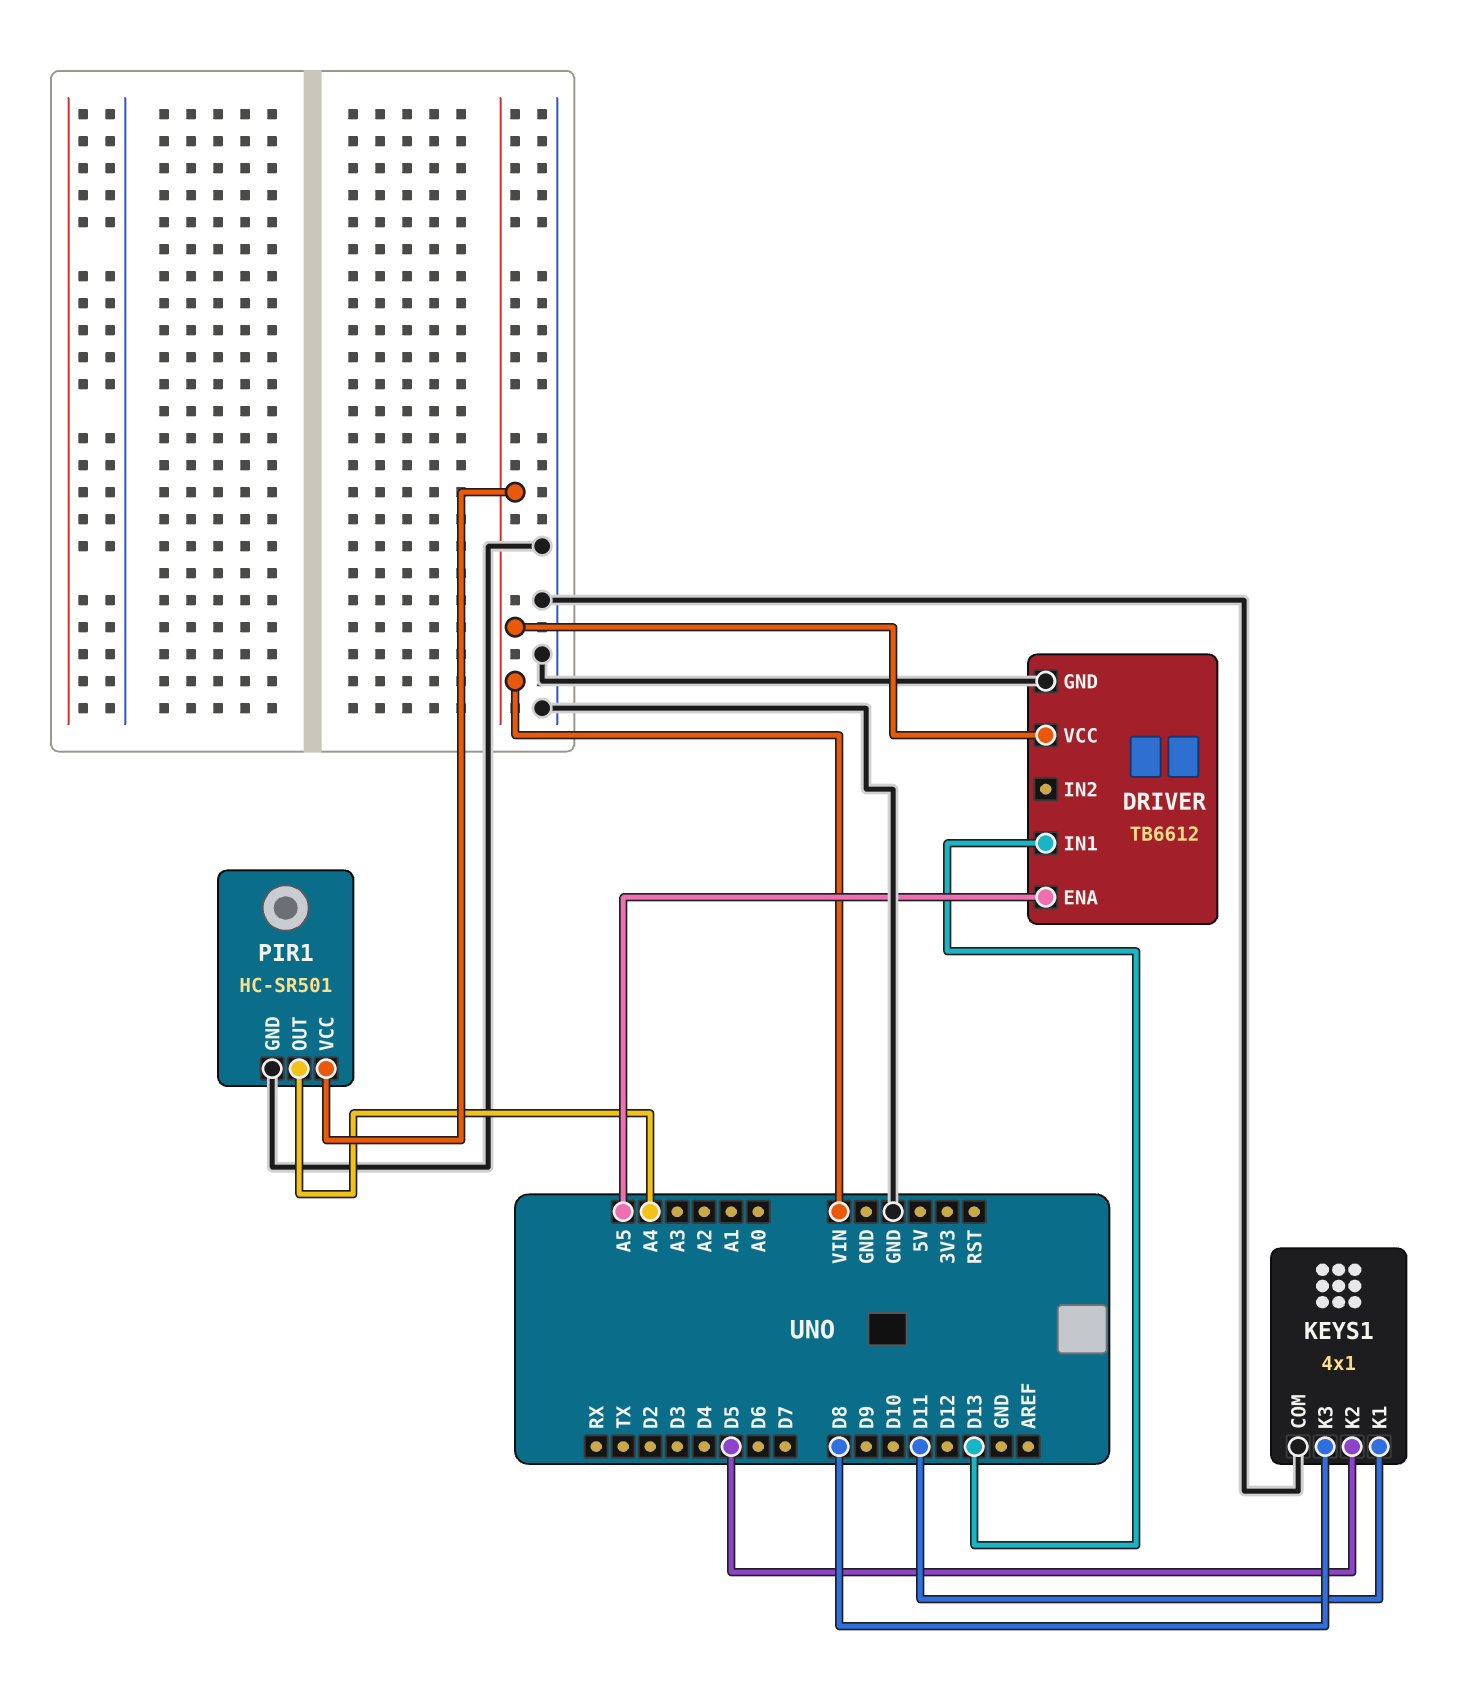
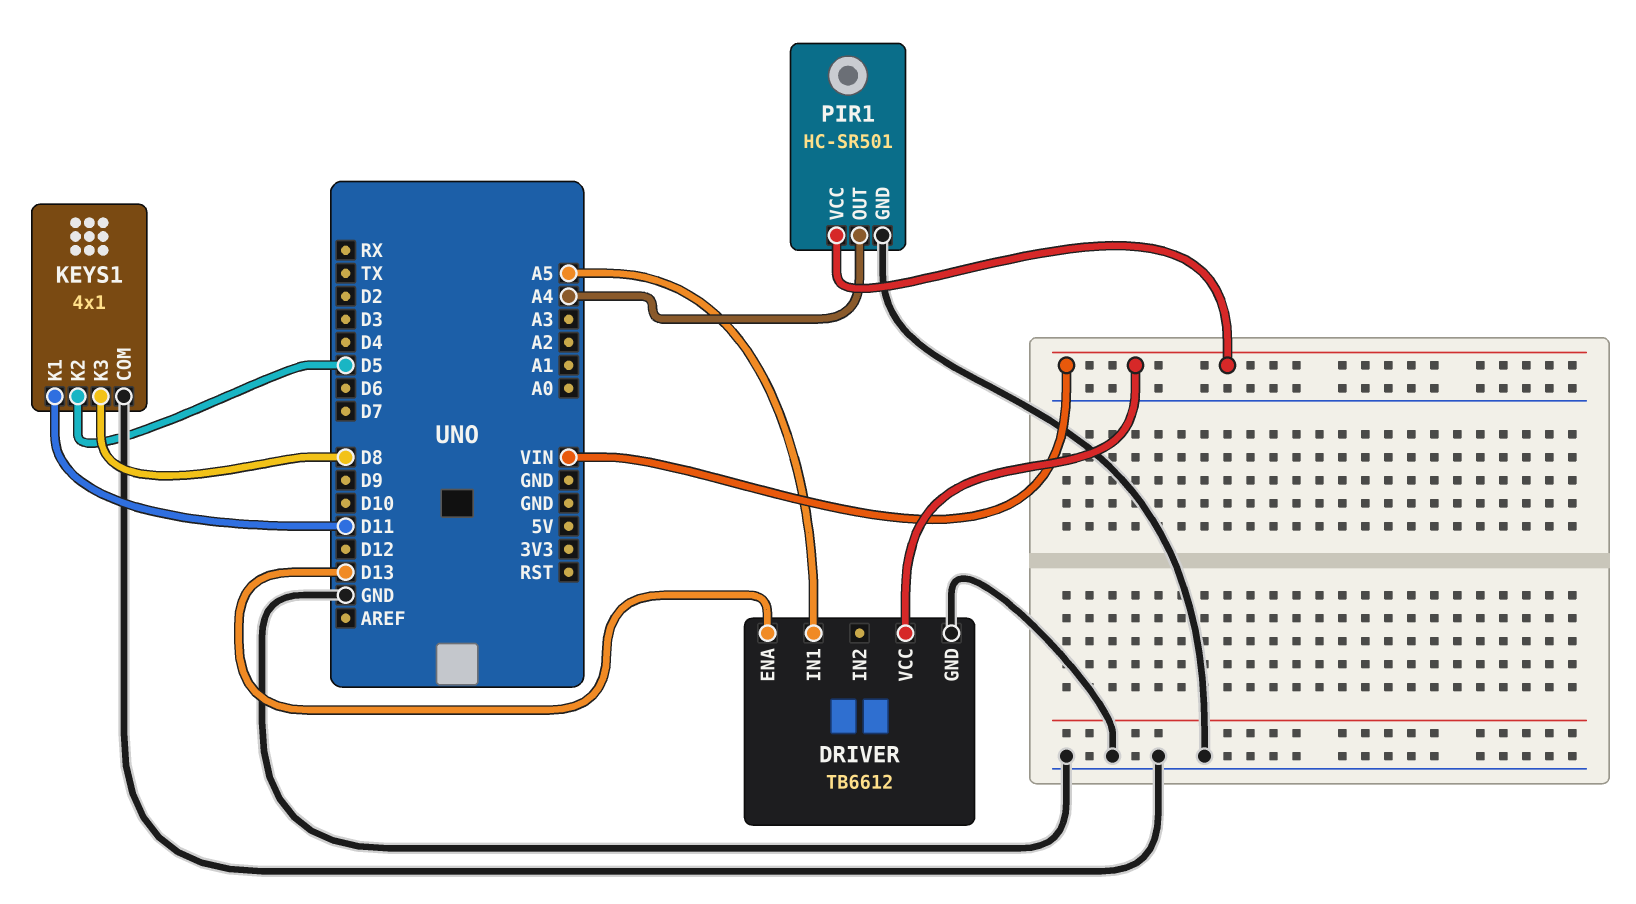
DRIVER pin ENA: A5 -> D13
DRIVER pin IN1: D13 -> A5

